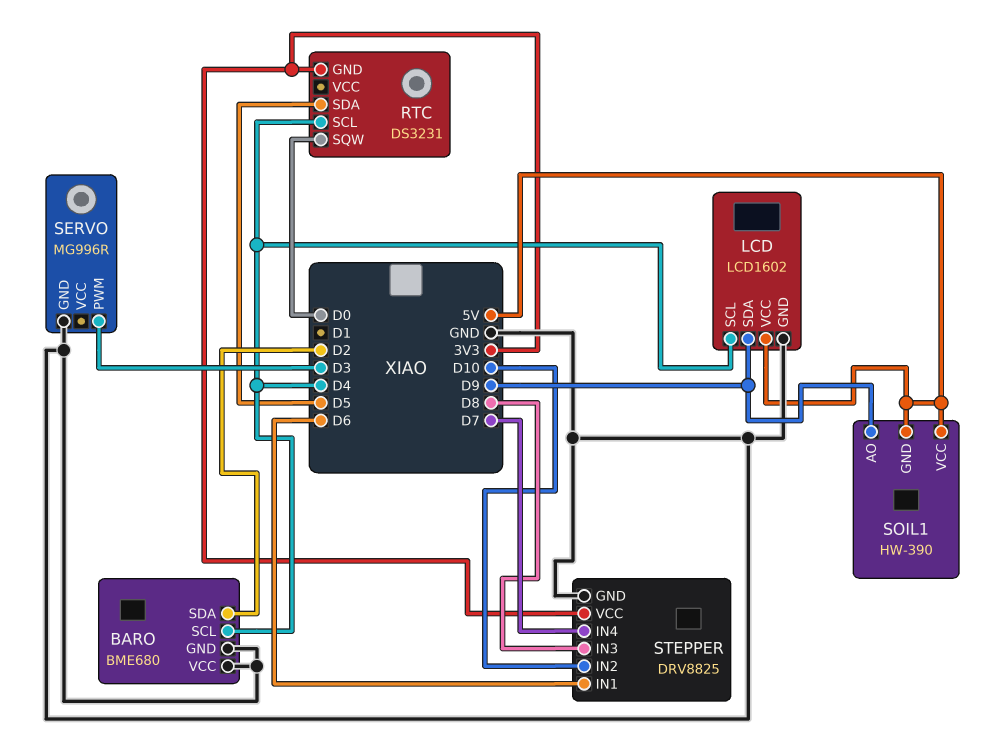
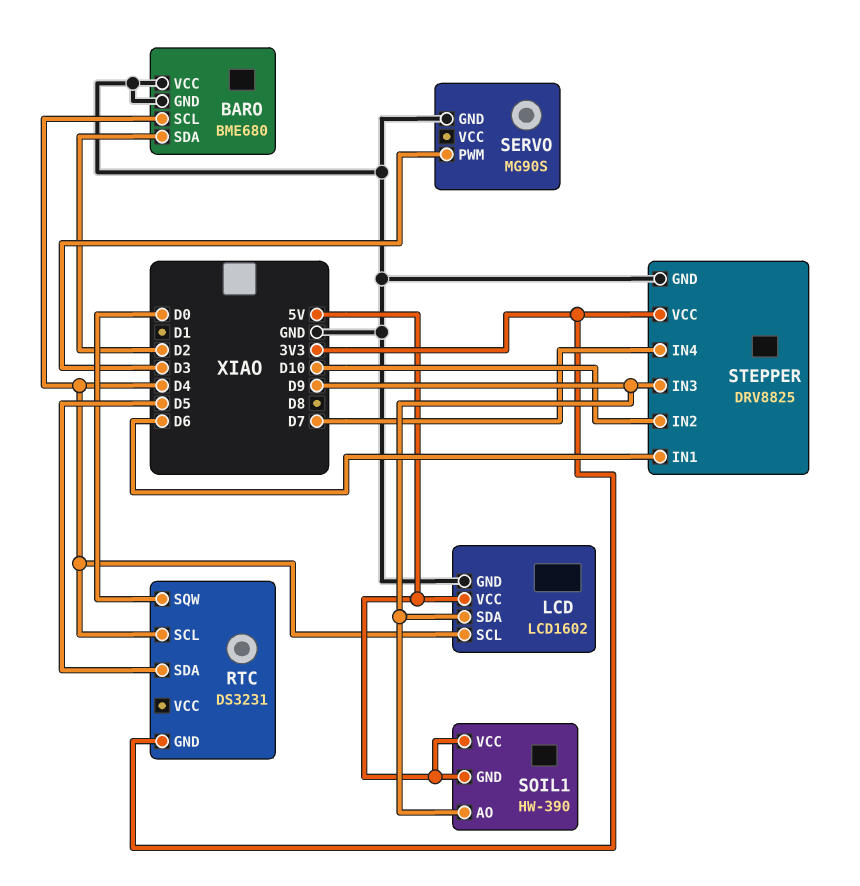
SERVO: MG996R -> MG90S
STEPPER pin IN3: D8 -> D9

